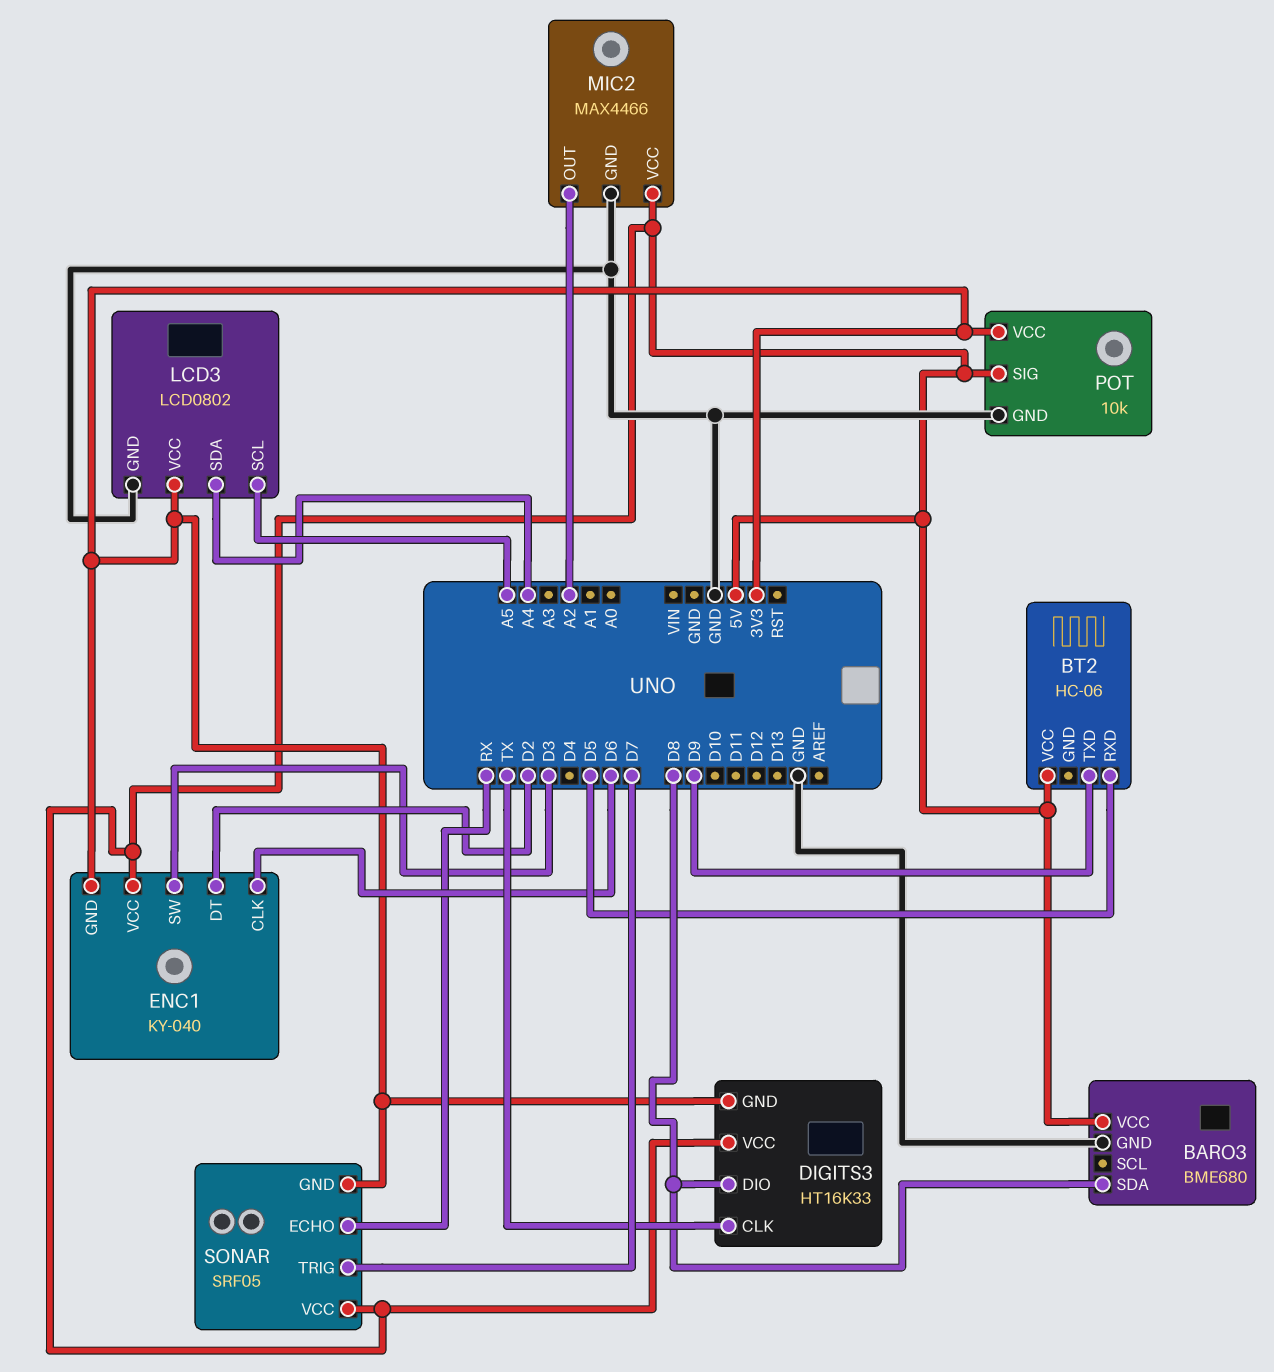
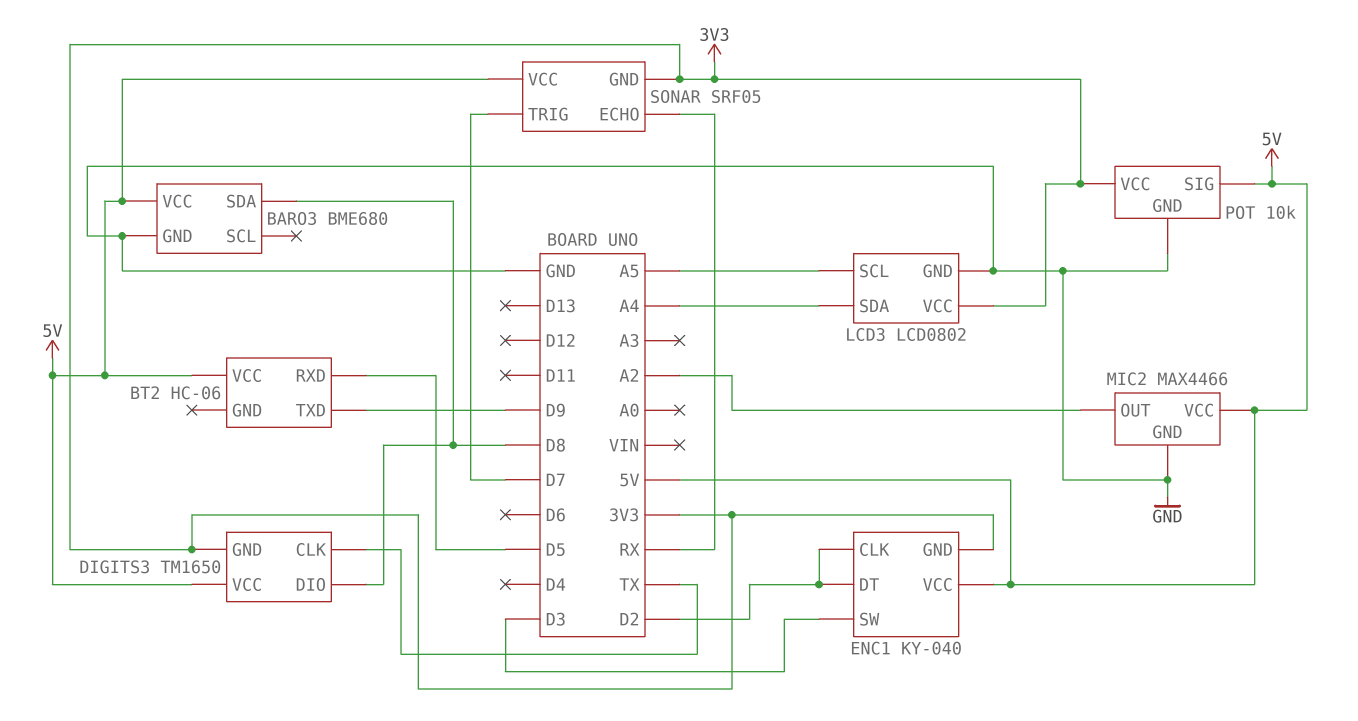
DIGITS3: HT16K33 -> TM1650
ENC1 pin CLK: D6 -> D2

